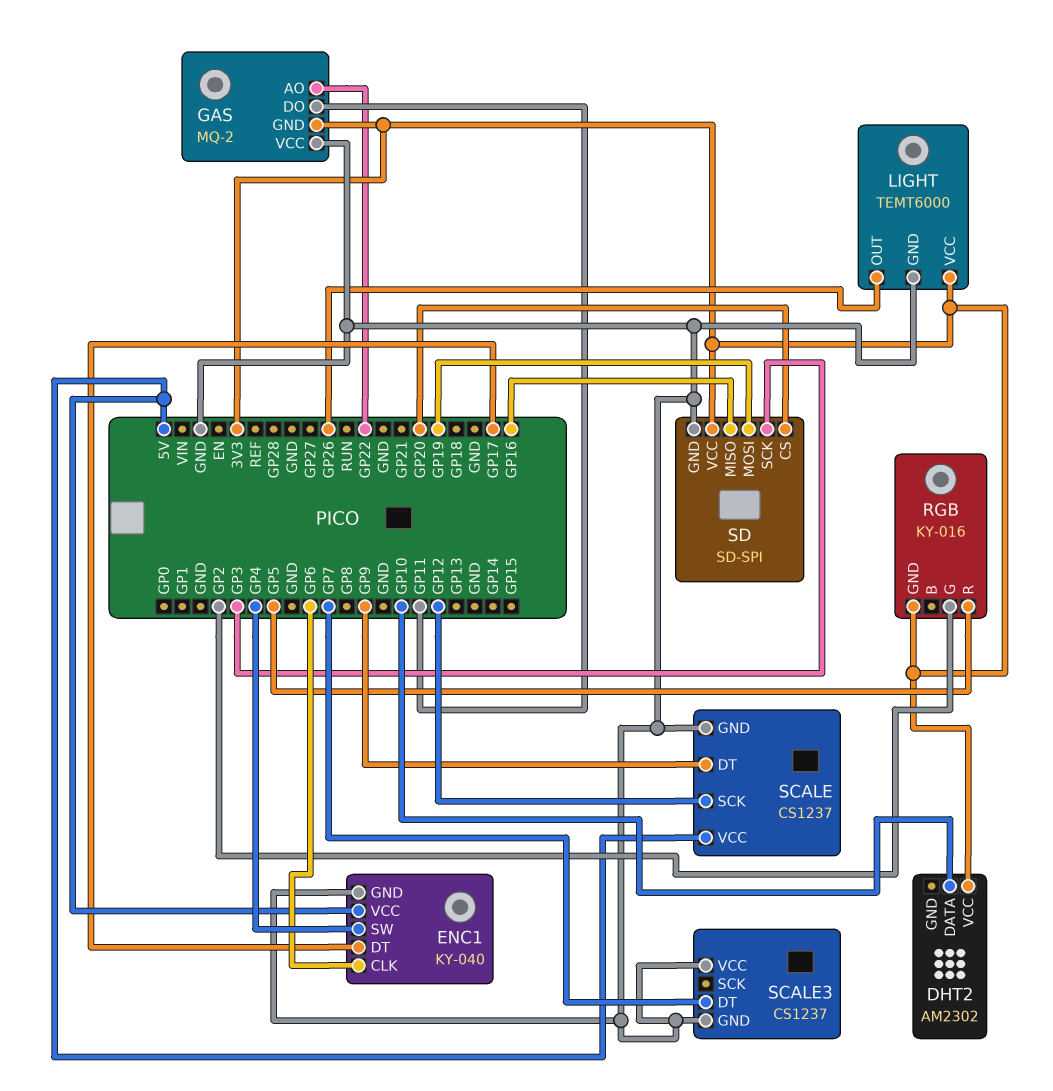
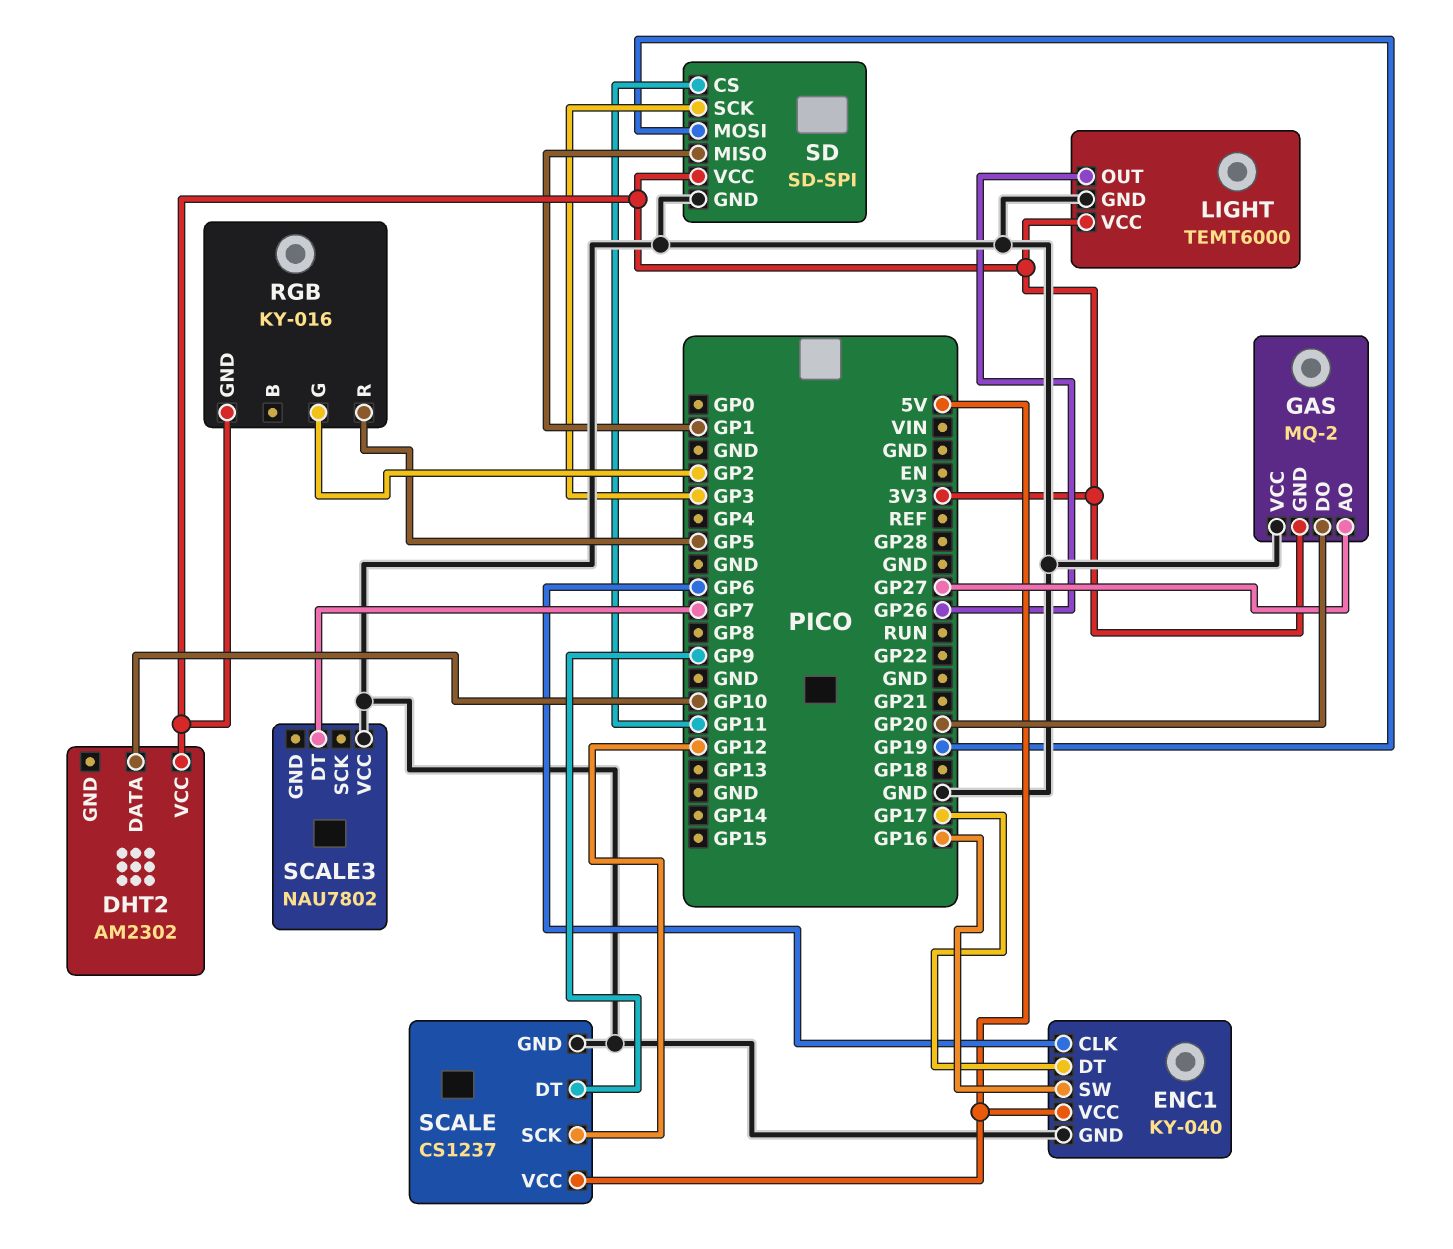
ENC1 pin SW: GP4 -> GP16
GAS pin AO: GP22 -> GP27
GAS pin DO: GP11 -> GP20
SCALE3: CS1237 -> NAU7802
SCALE3 pin GND: GND -> none
SD pin CS: GP20 -> GP11
SD pin MISO: GP16 -> GP1

